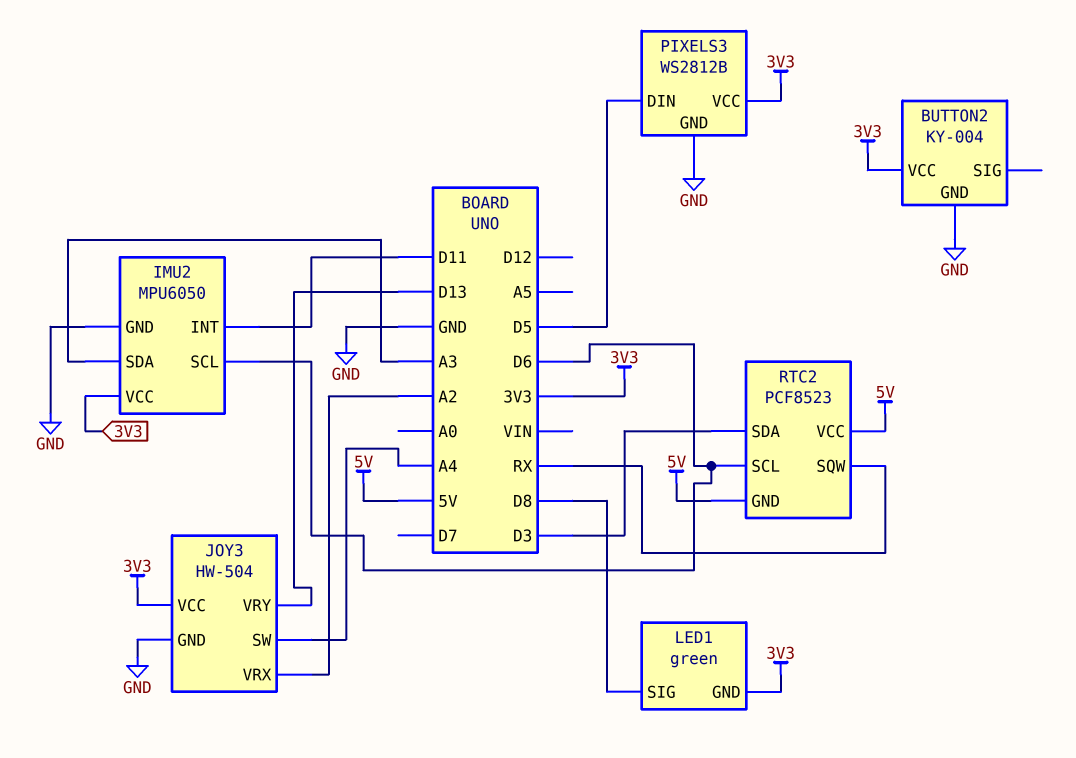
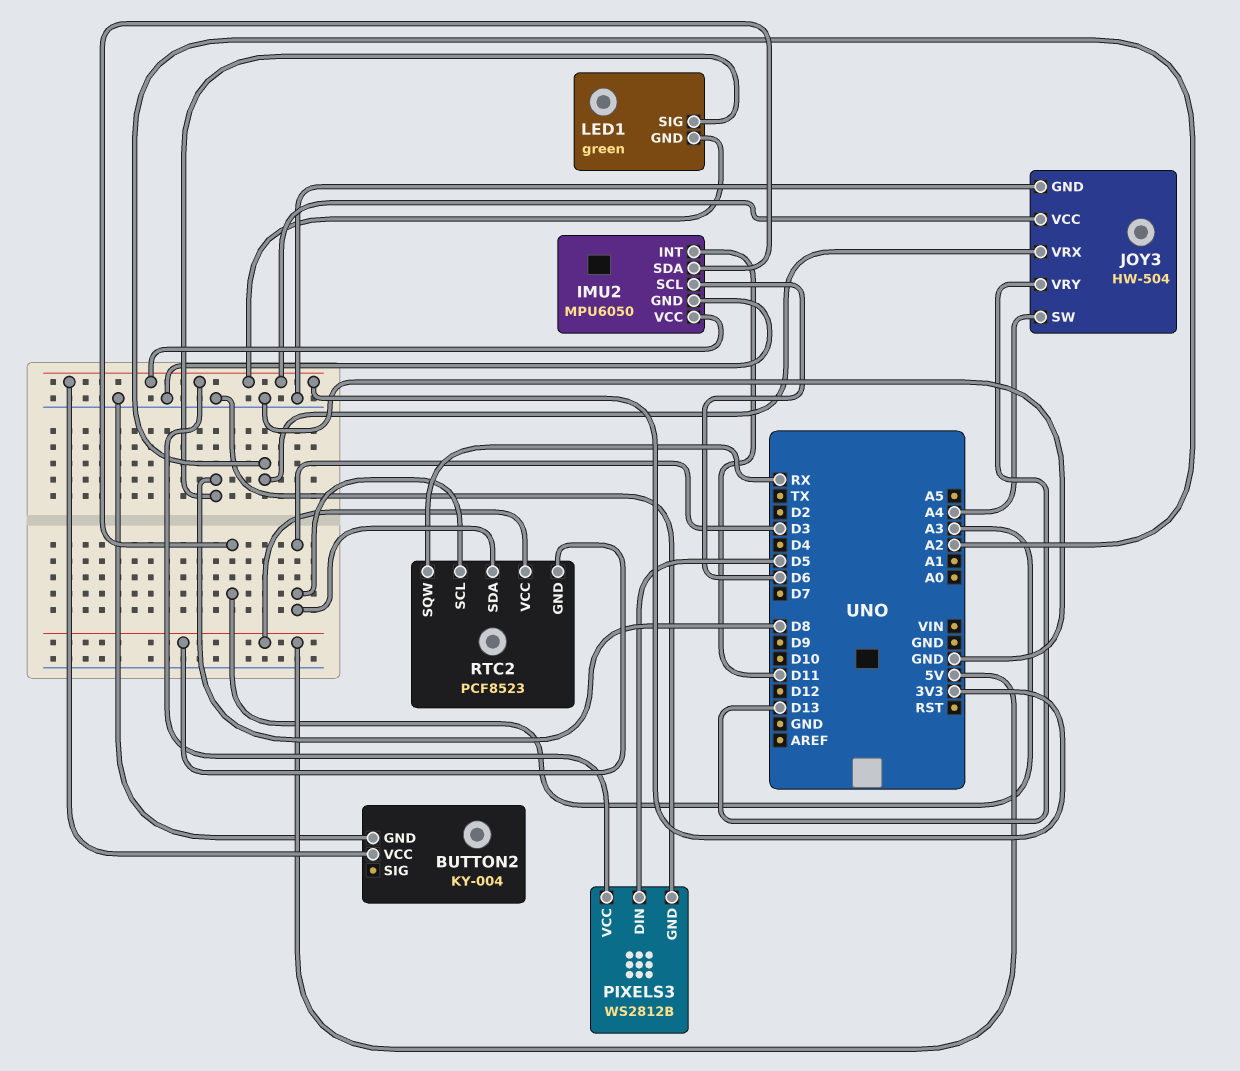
RTC2 pin SCL: D6 -> D3

